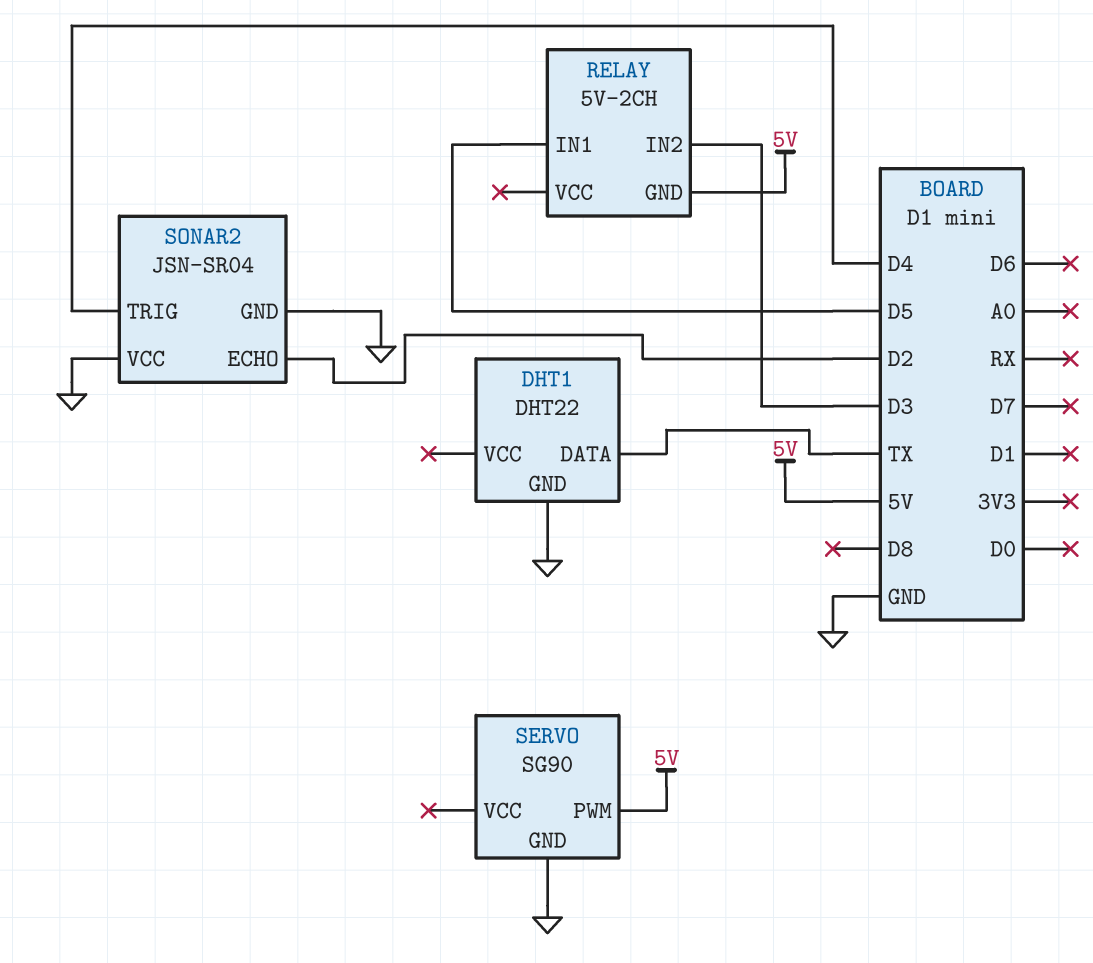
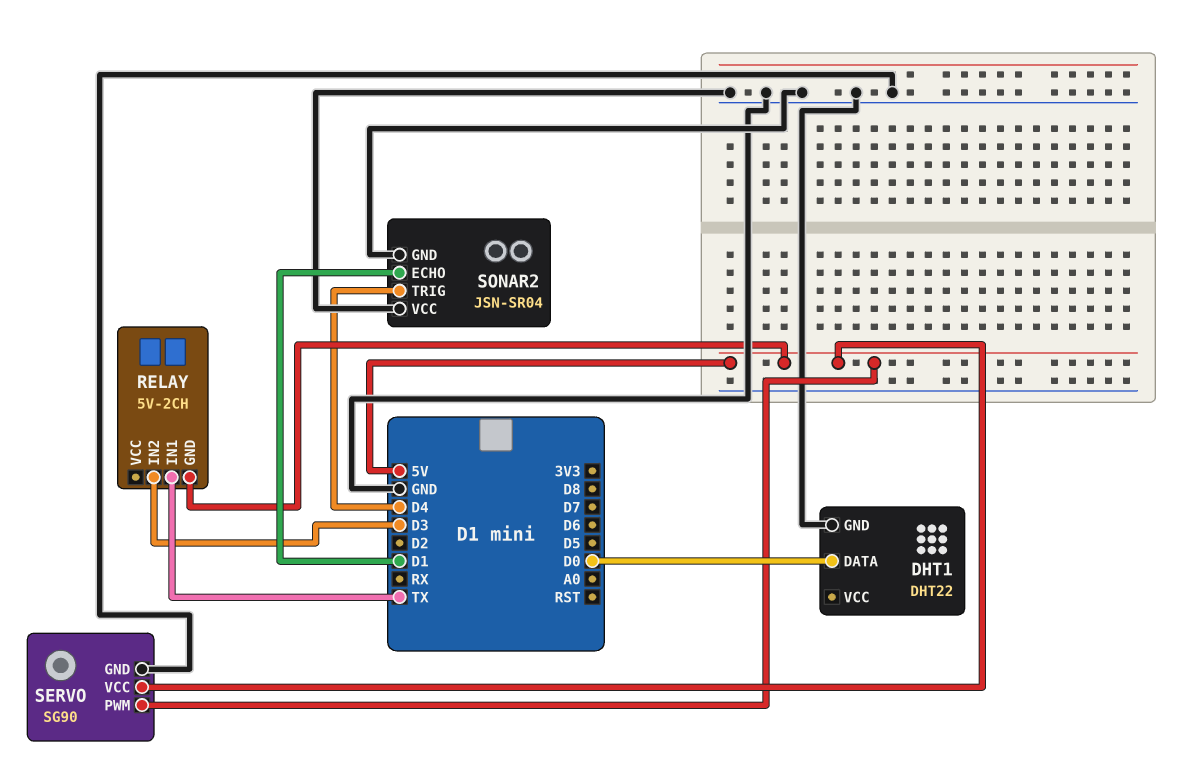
DHT1 pin DATA: TX -> D0
RELAY pin IN1: D5 -> TX
SERVO pin VCC: none -> 5V
SONAR2 pin ECHO: D2 -> D1

